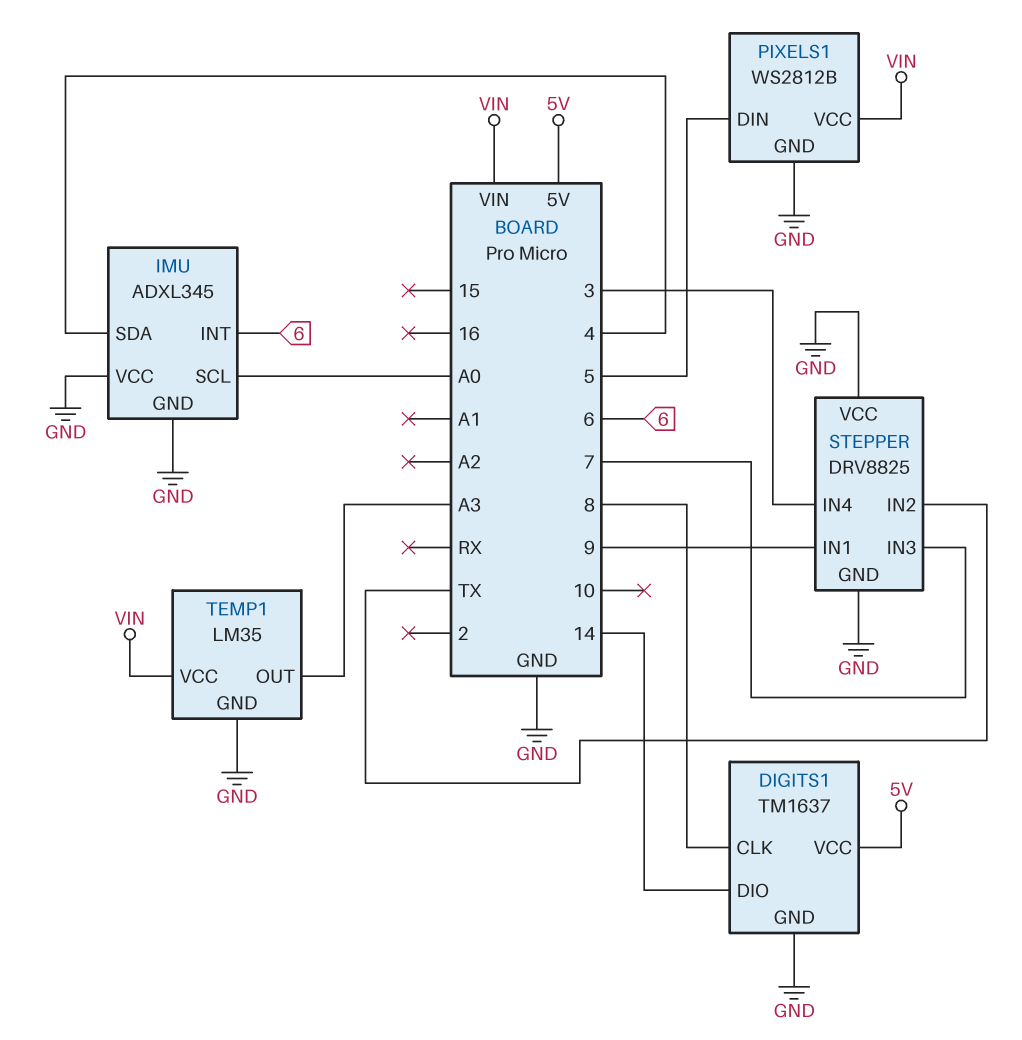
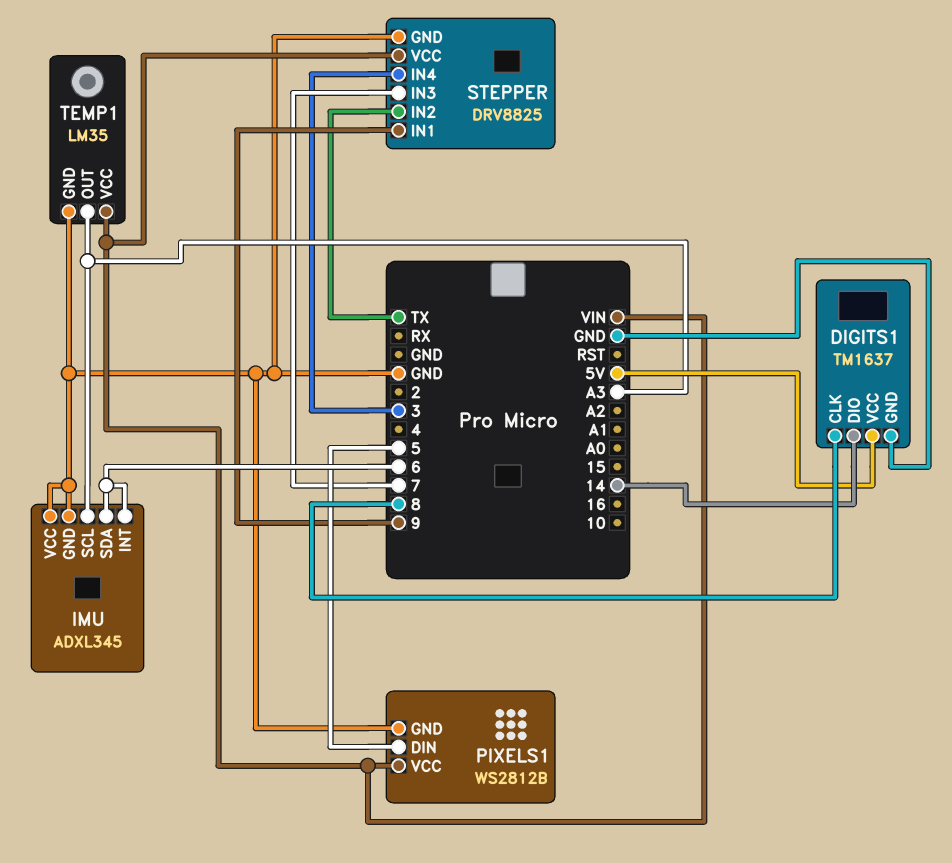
IMU pin SCL: A0 -> A3
IMU pin SDA: 4 -> 6
STEPPER pin VCC: GND -> VIN

